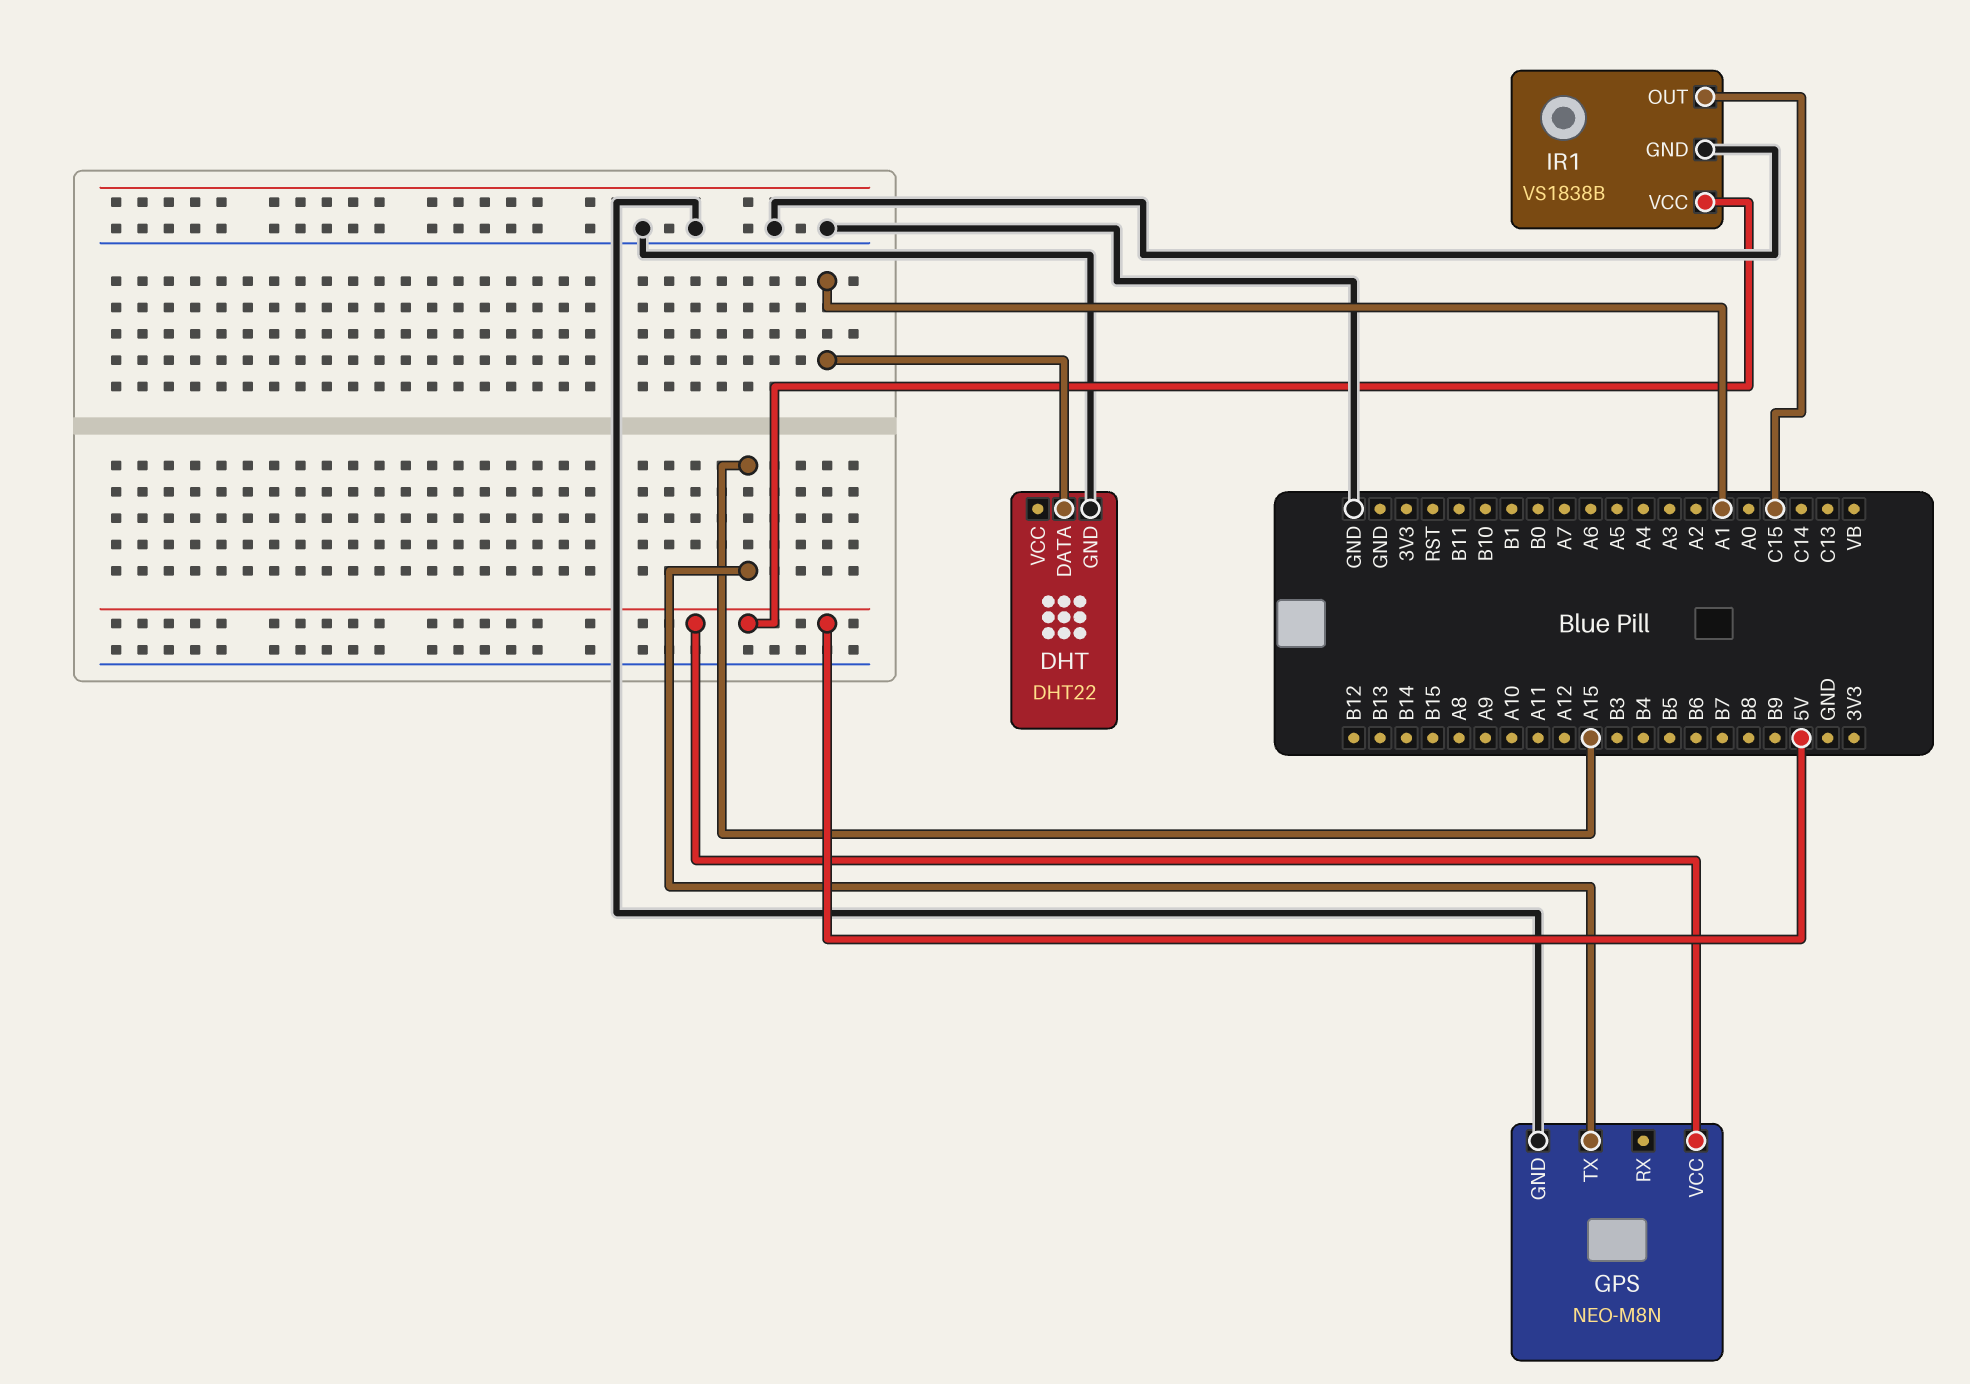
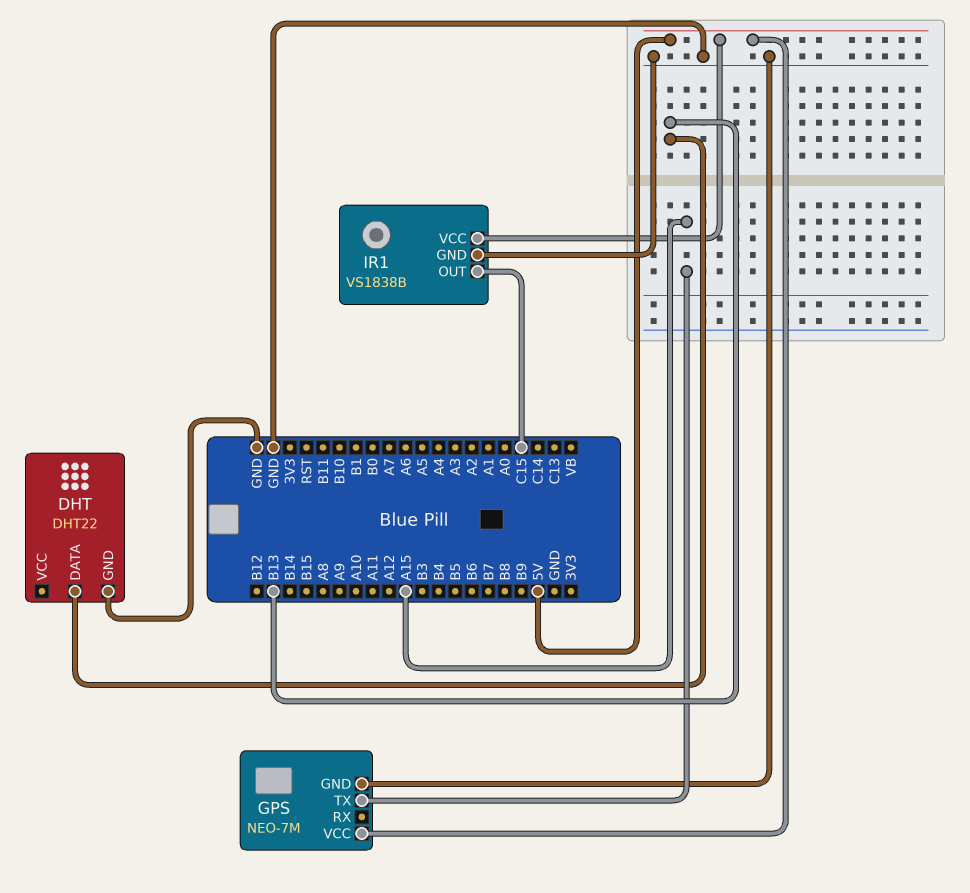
DHT pin DATA: A1 -> B13
GPS: NEO-M8N -> NEO-7M

